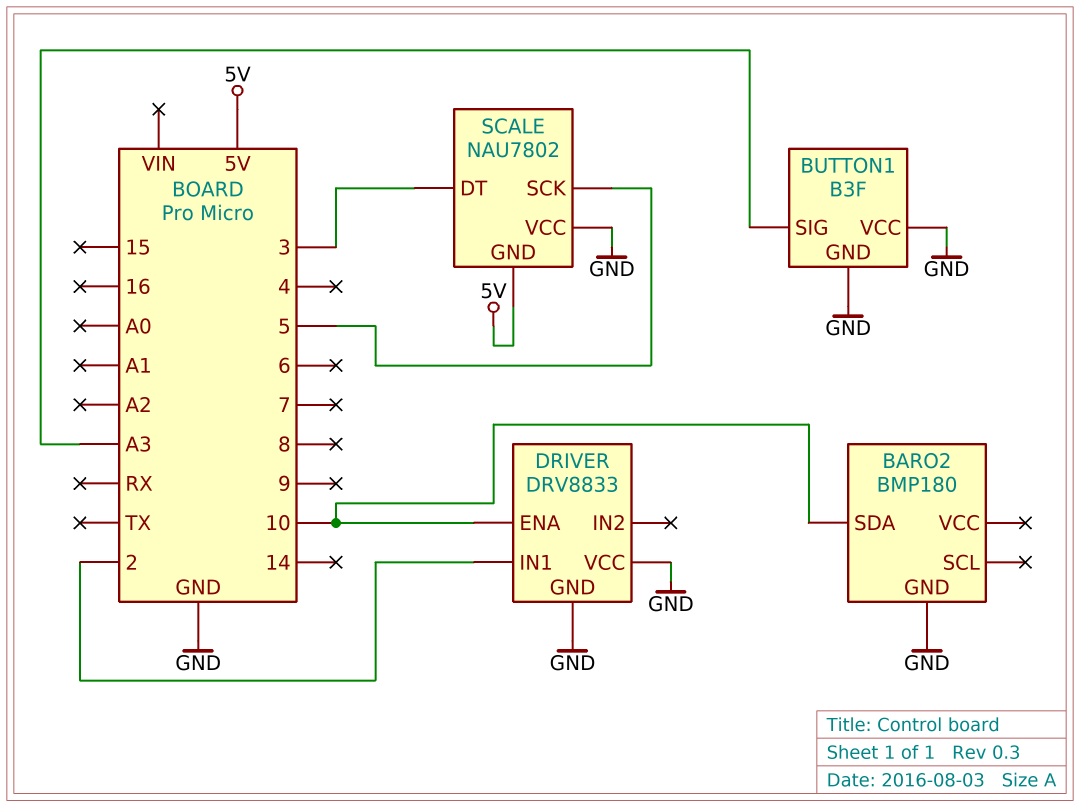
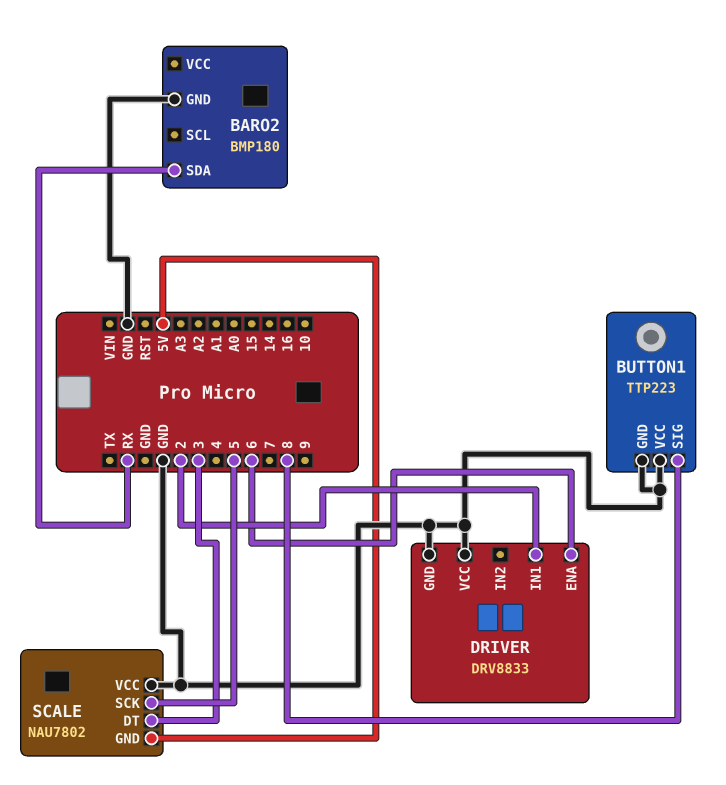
BARO2 pin SDA: 10 -> RX
BUTTON1: B3F -> TTP223
BUTTON1 pin SIG: A3 -> 8
DRIVER pin ENA: 10 -> 6

